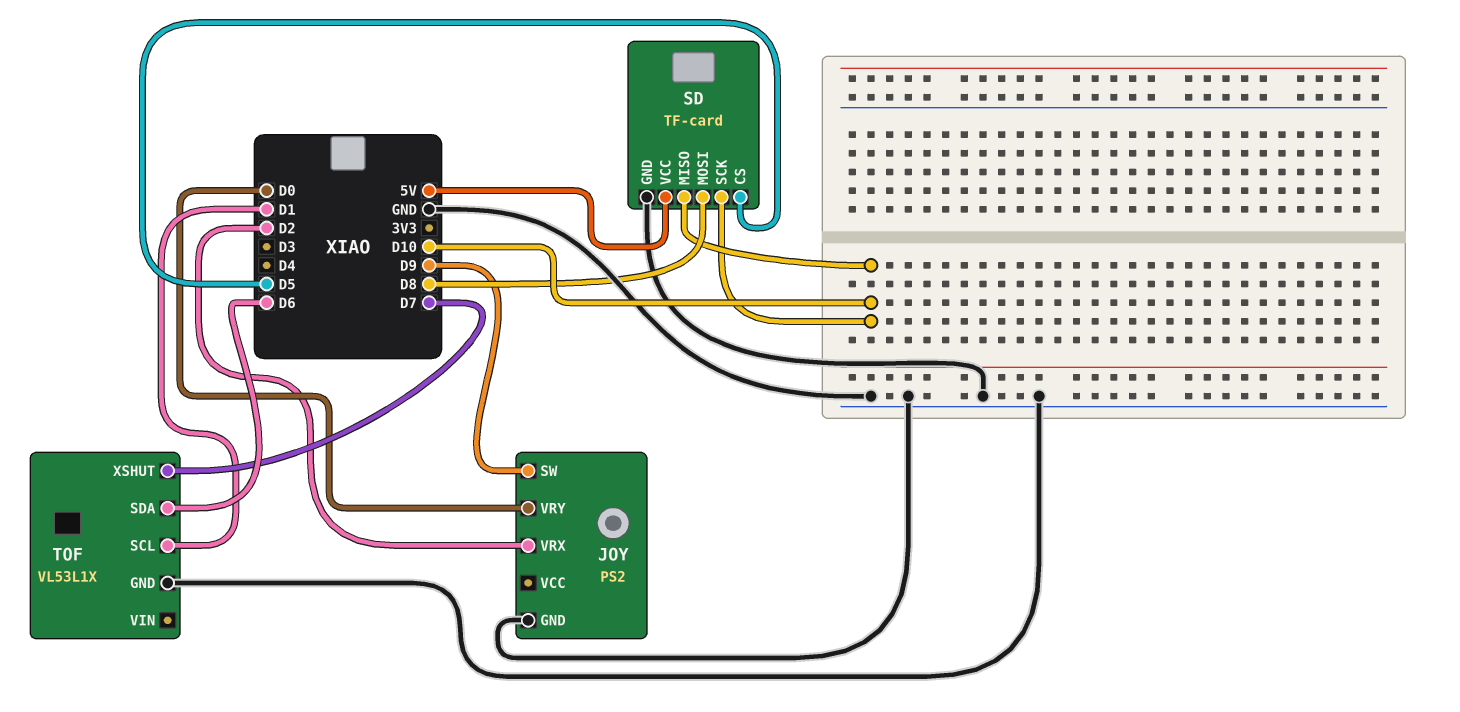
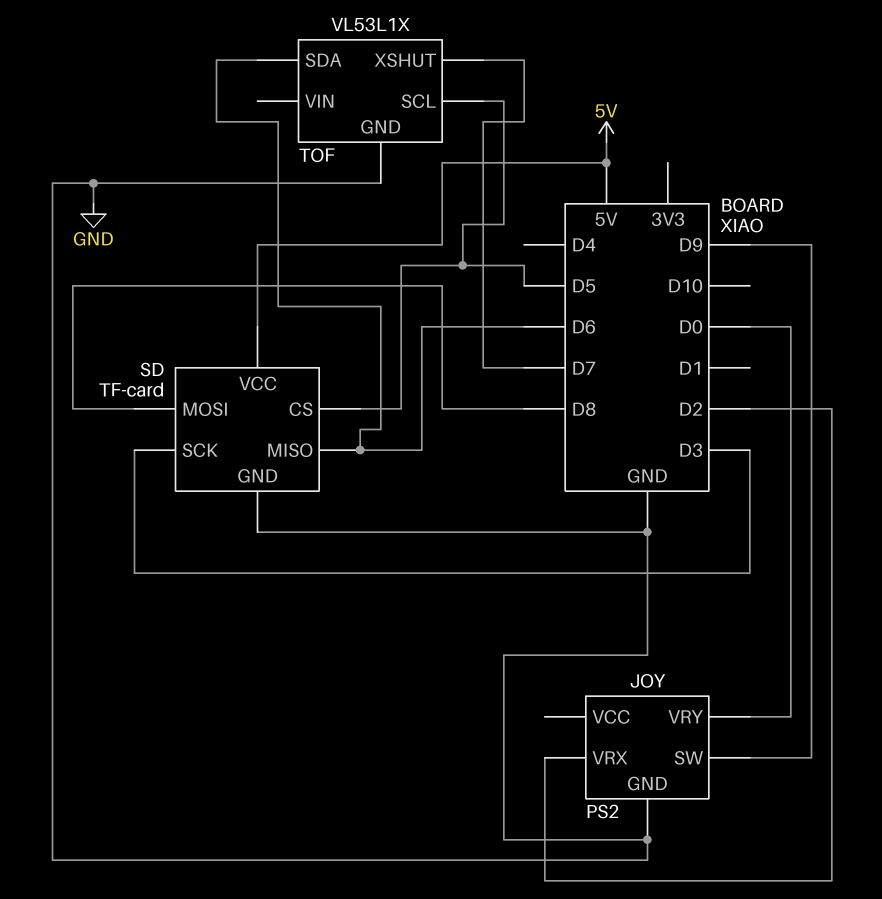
SD pin MISO: D10 -> D6
SD pin SCK: D10 -> D3
TOF pin SCL: D1 -> D5

